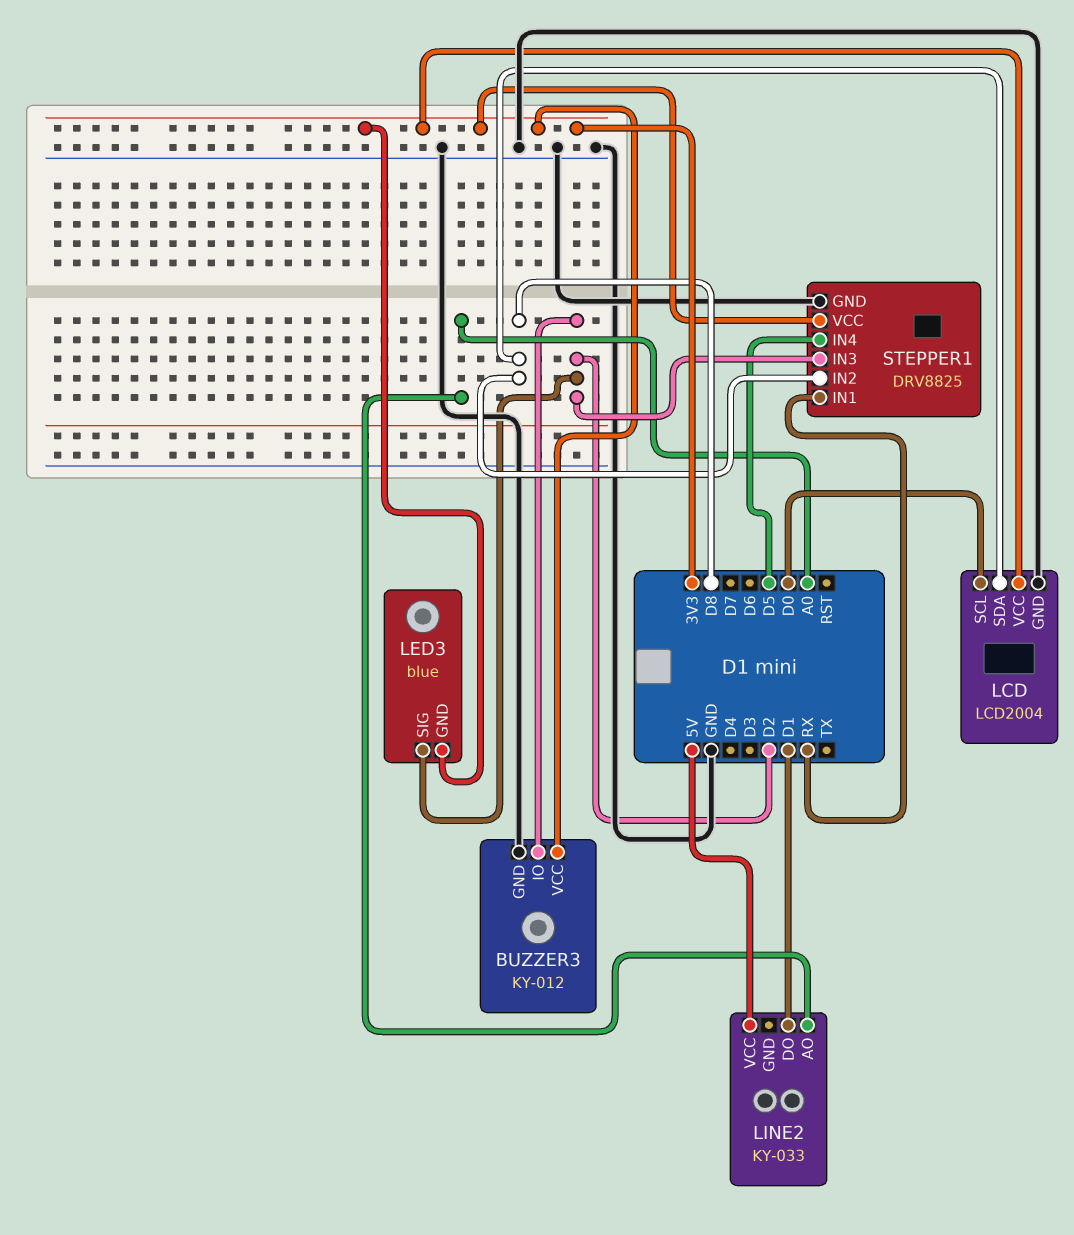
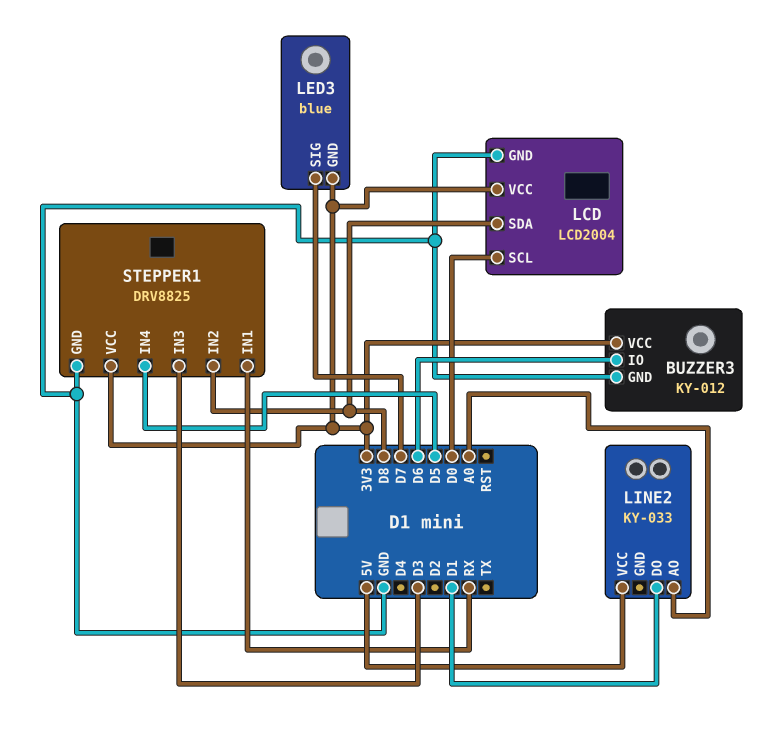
BUZZER3 pin IO: D2 -> D6
LED3 pin SIG: D2 -> D7
STEPPER1 pin IN3: D2 -> D3

